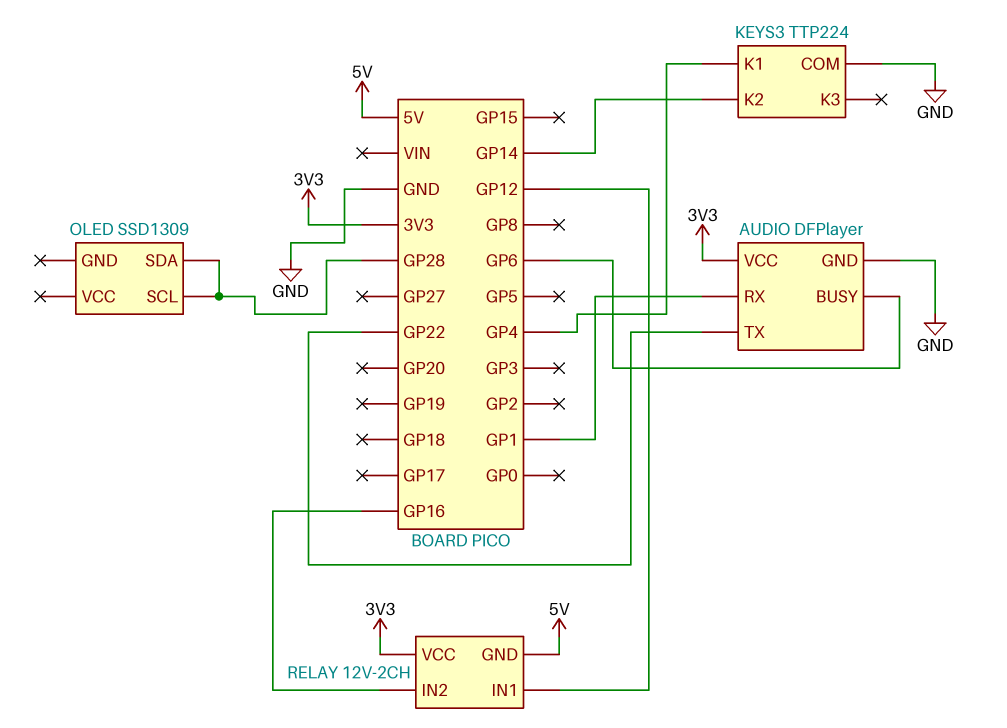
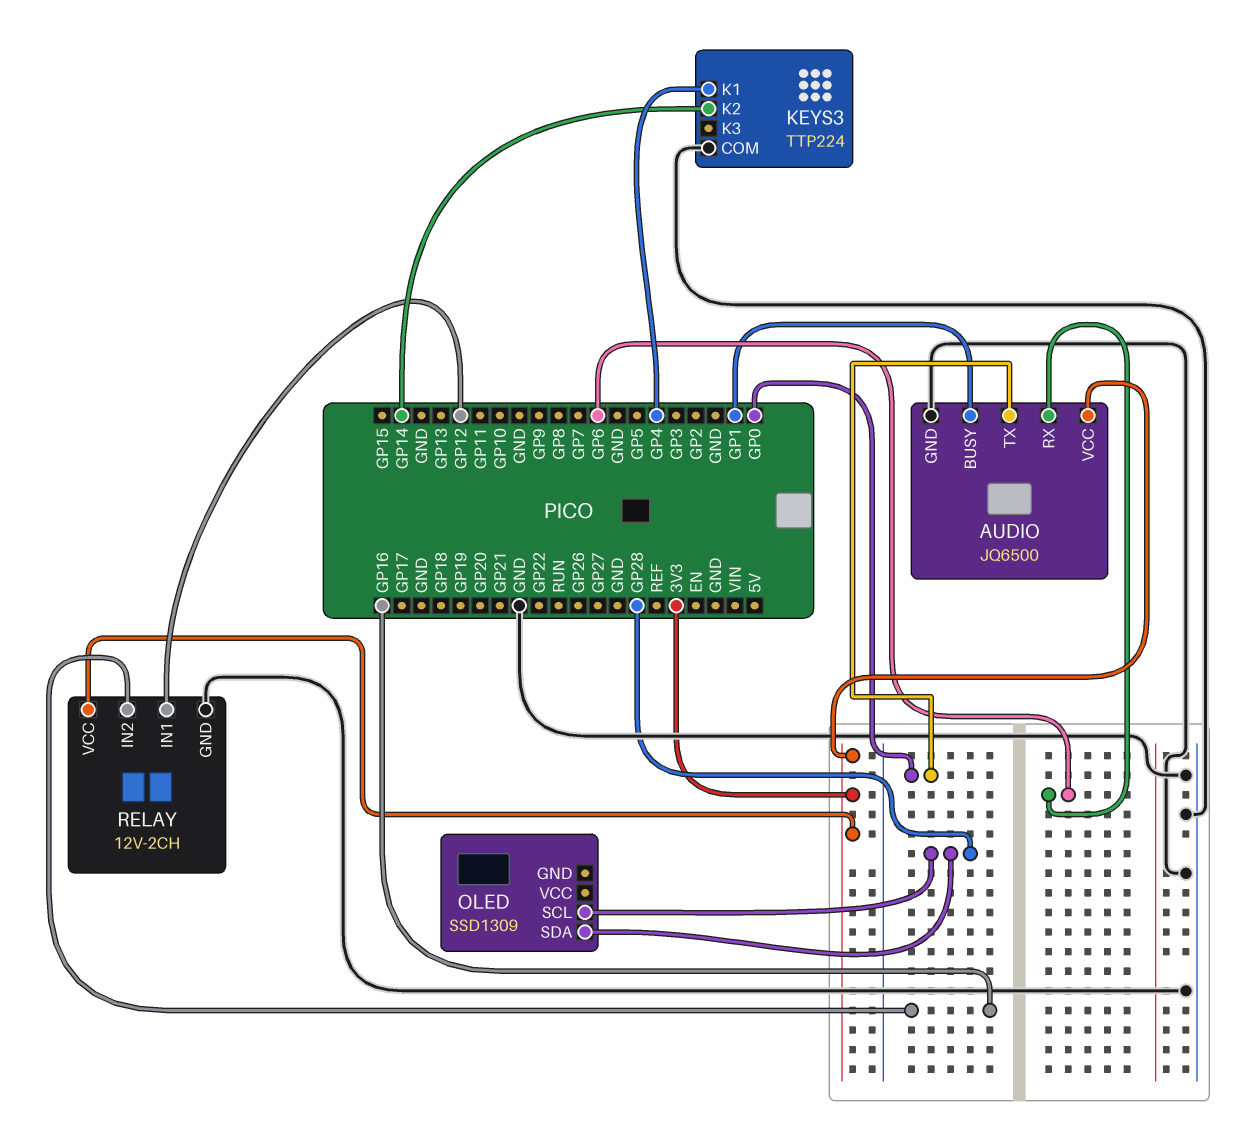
AUDIO: DFPlayer -> JQ6500
AUDIO pin BUSY: GP6 -> GP1
AUDIO pin RX: GP1 -> GP6
AUDIO pin TX: GP22 -> GP0
RELAY pin GND: 5V -> GND

